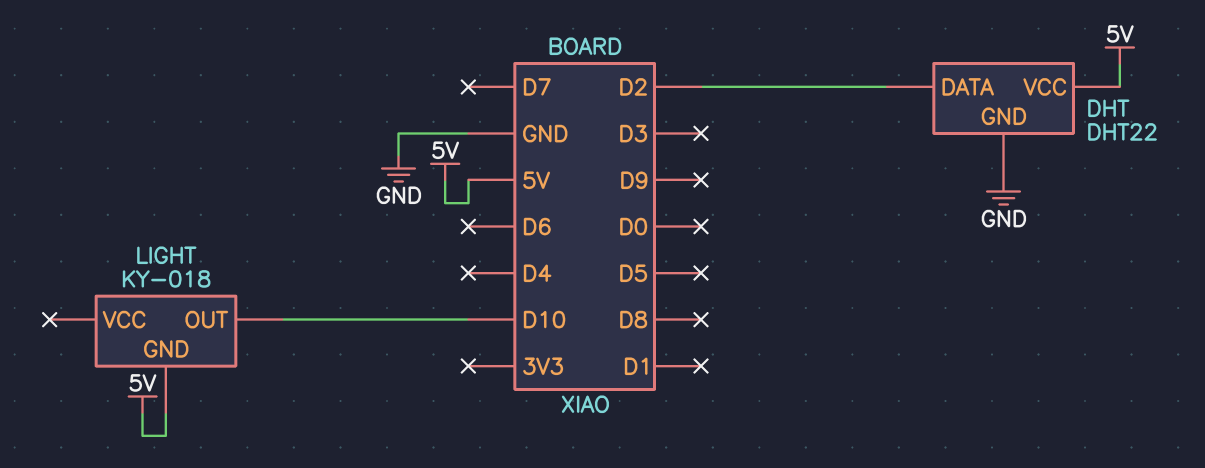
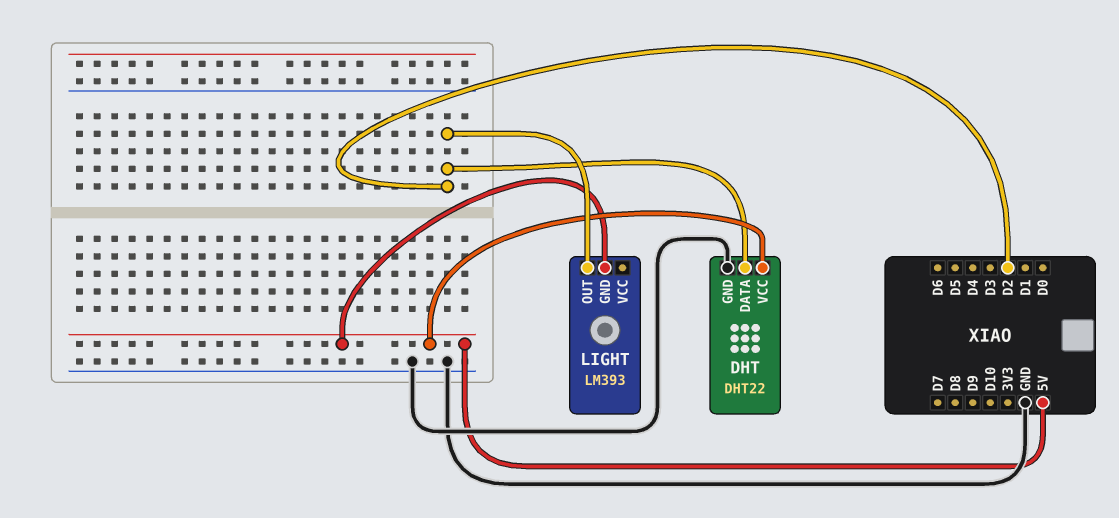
LIGHT: KY-018 -> LM393
LIGHT pin OUT: D10 -> D2

